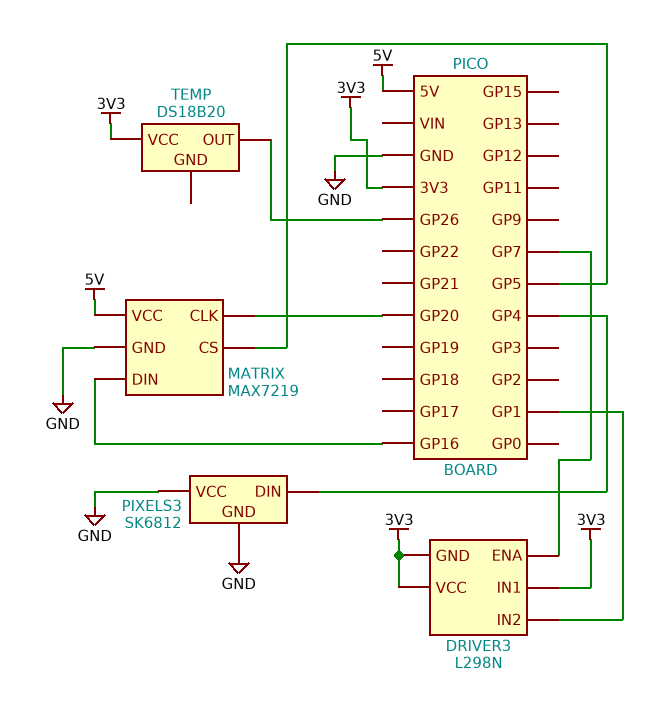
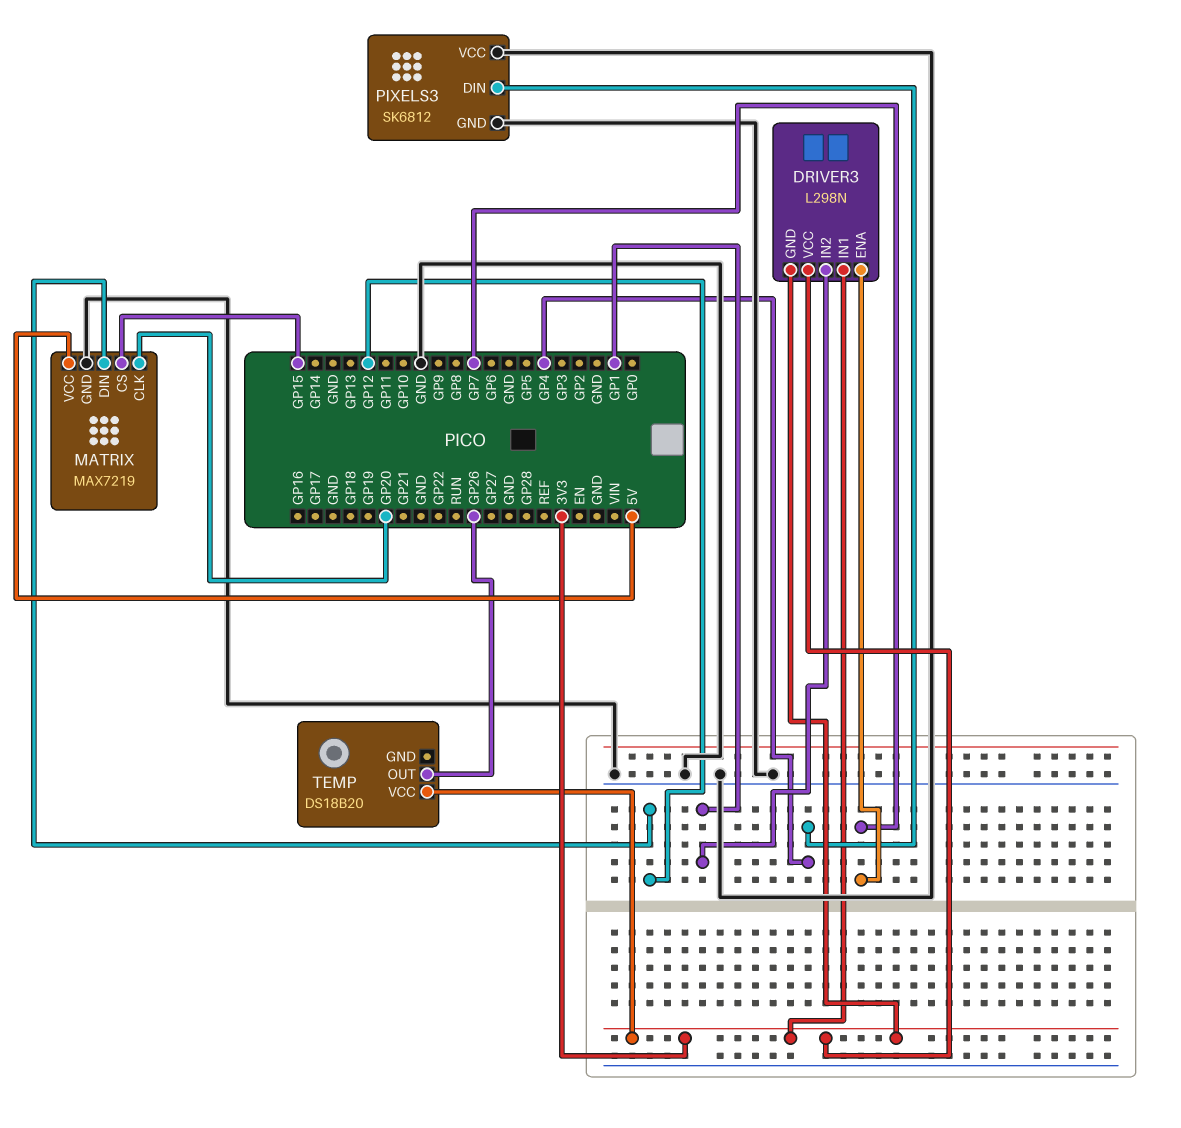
MATRIX pin CS: GP5 -> GP15
MATRIX pin DIN: GP16 -> GP12

